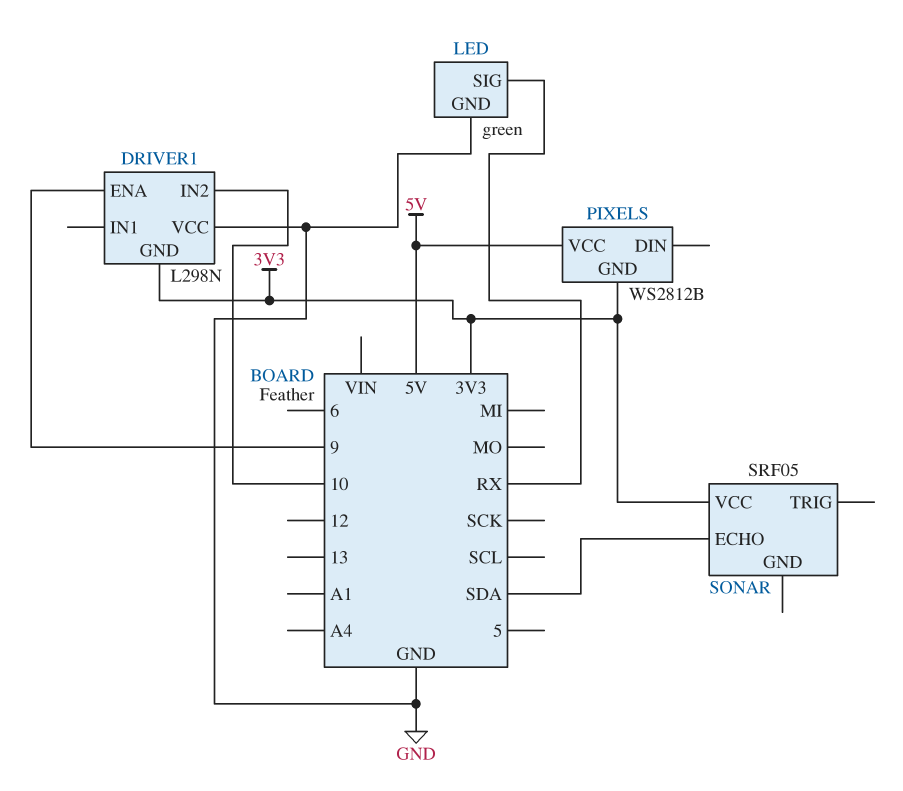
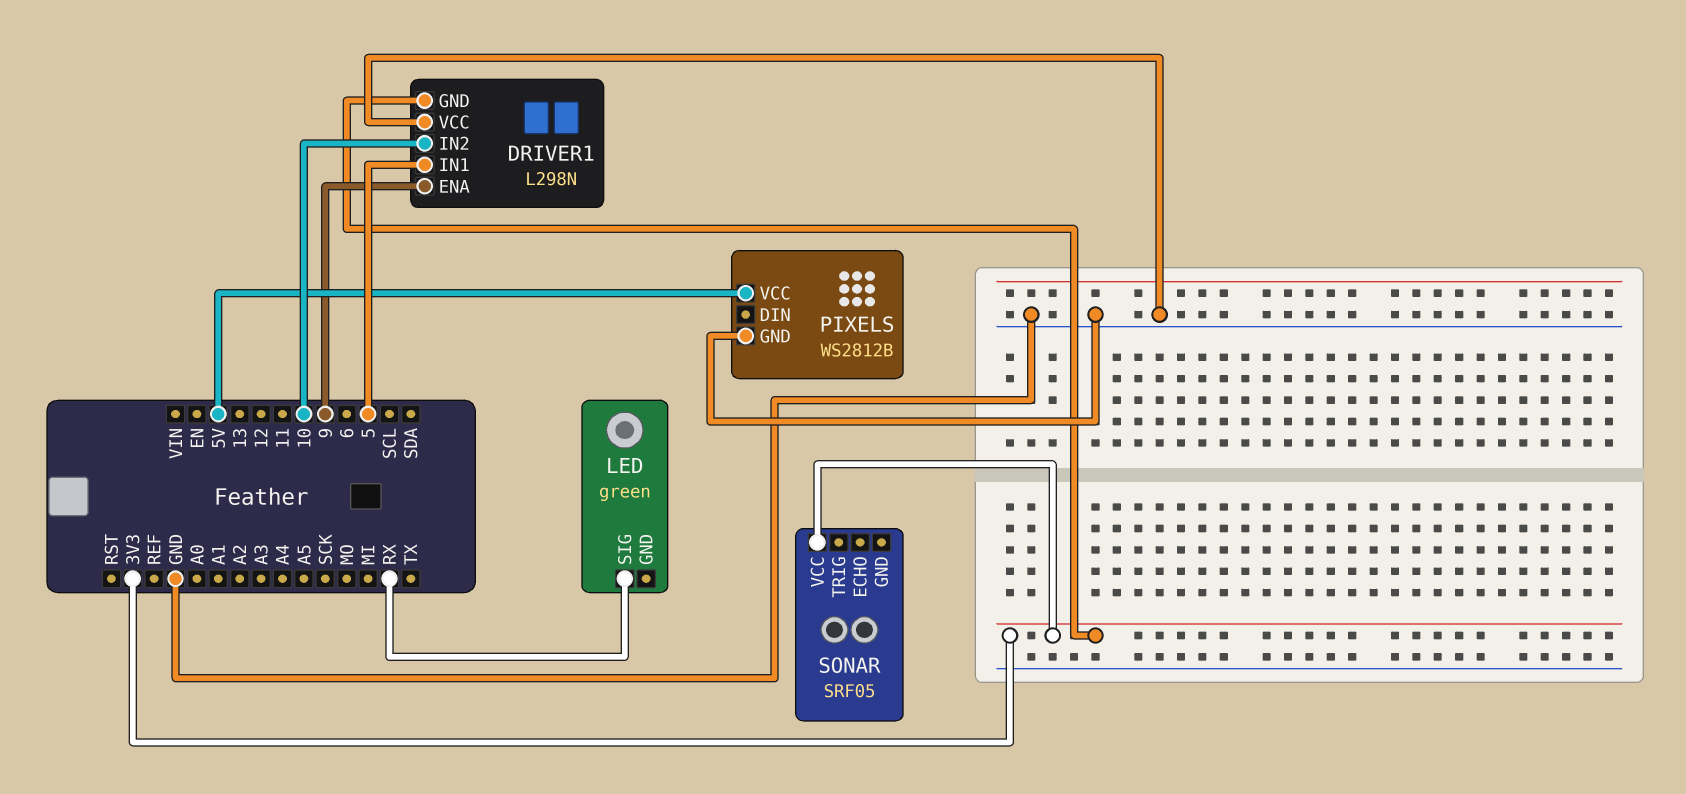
DRIVER1 pin IN1: none -> 5
LED pin GND: GND -> none
PIXELS pin GND: 3V3 -> GND
SONAR pin ECHO: SDA -> none

